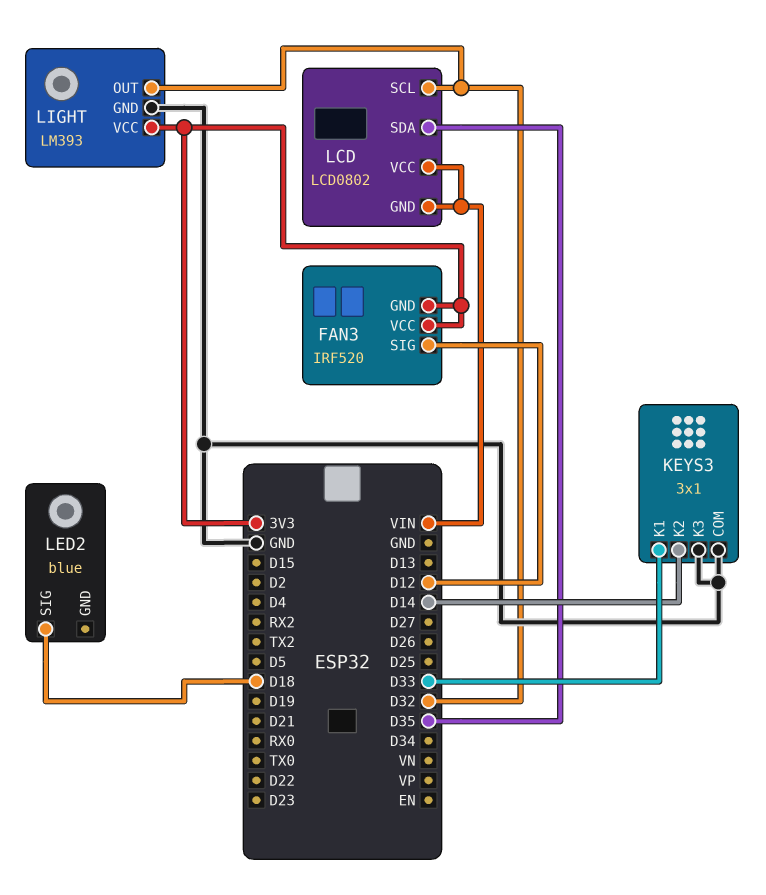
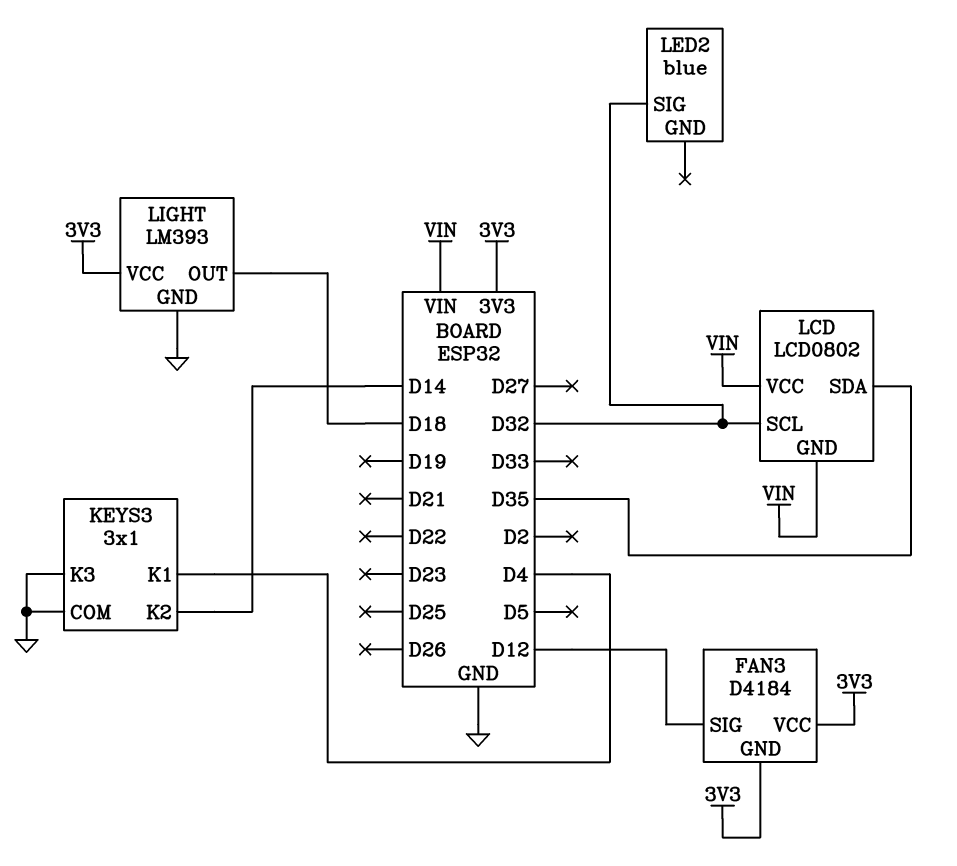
FAN3: IRF520 -> D4184
KEYS3 pin K1: D33 -> D4
LED2 pin SIG: D18 -> D32
LIGHT pin OUT: D32 -> D18

